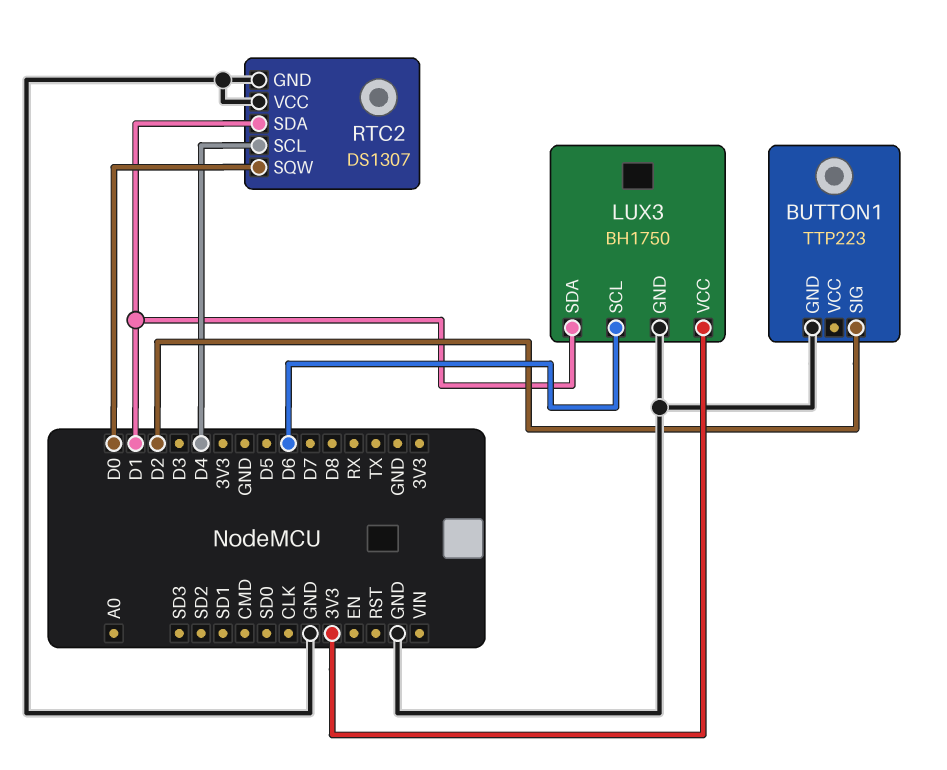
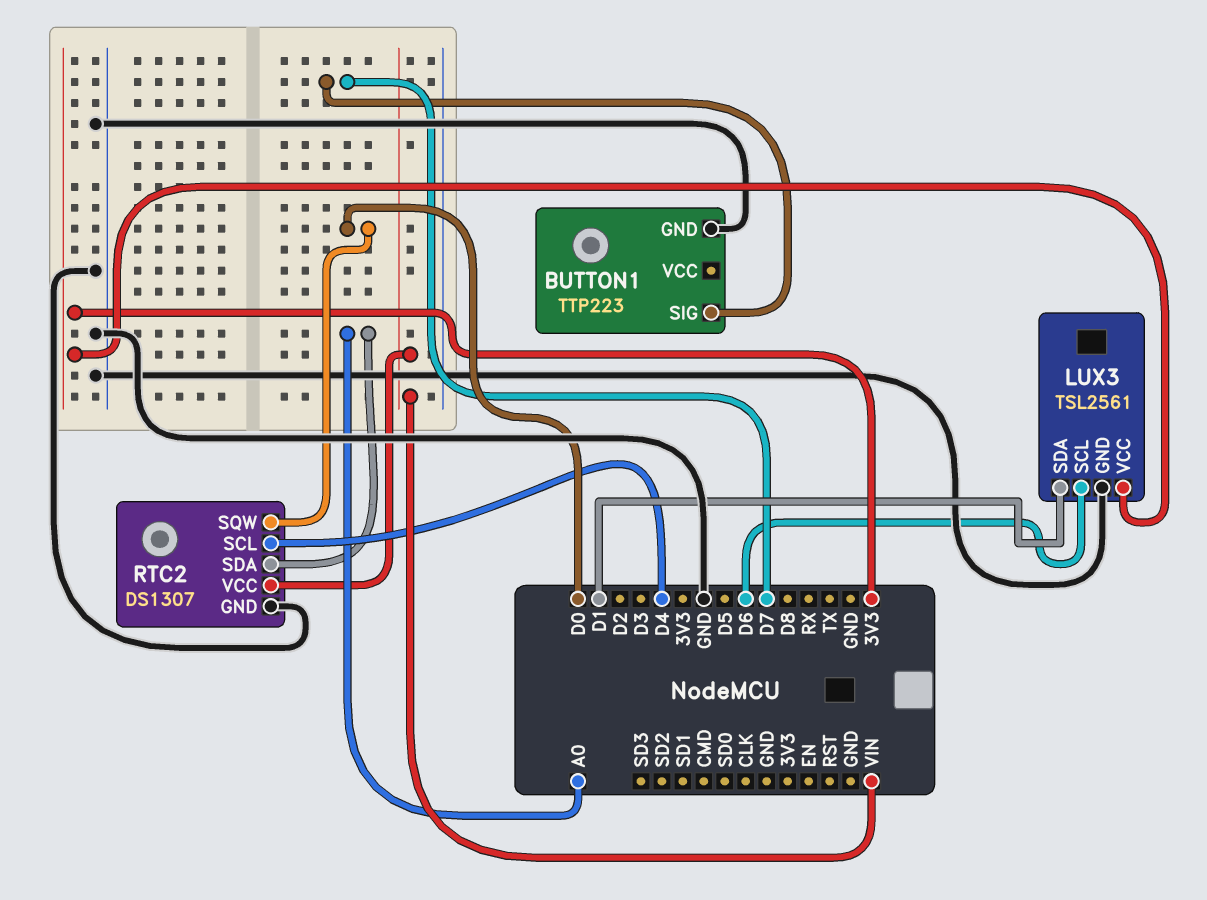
BUTTON1 pin SIG: D2 -> D7
LUX3: BH1750 -> TSL2561
RTC2 pin SDA: D1 -> A0
RTC2 pin VCC: GND -> VIN

